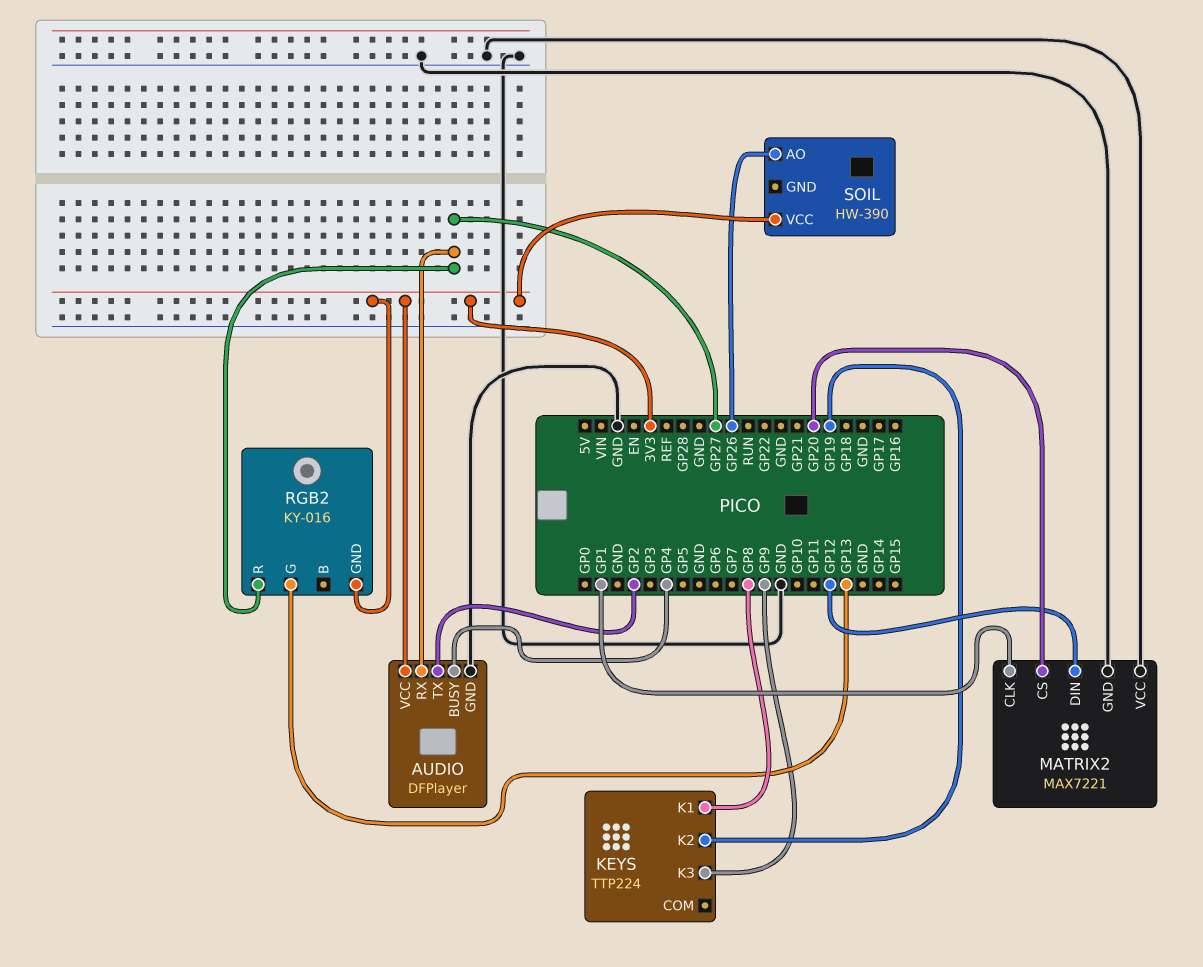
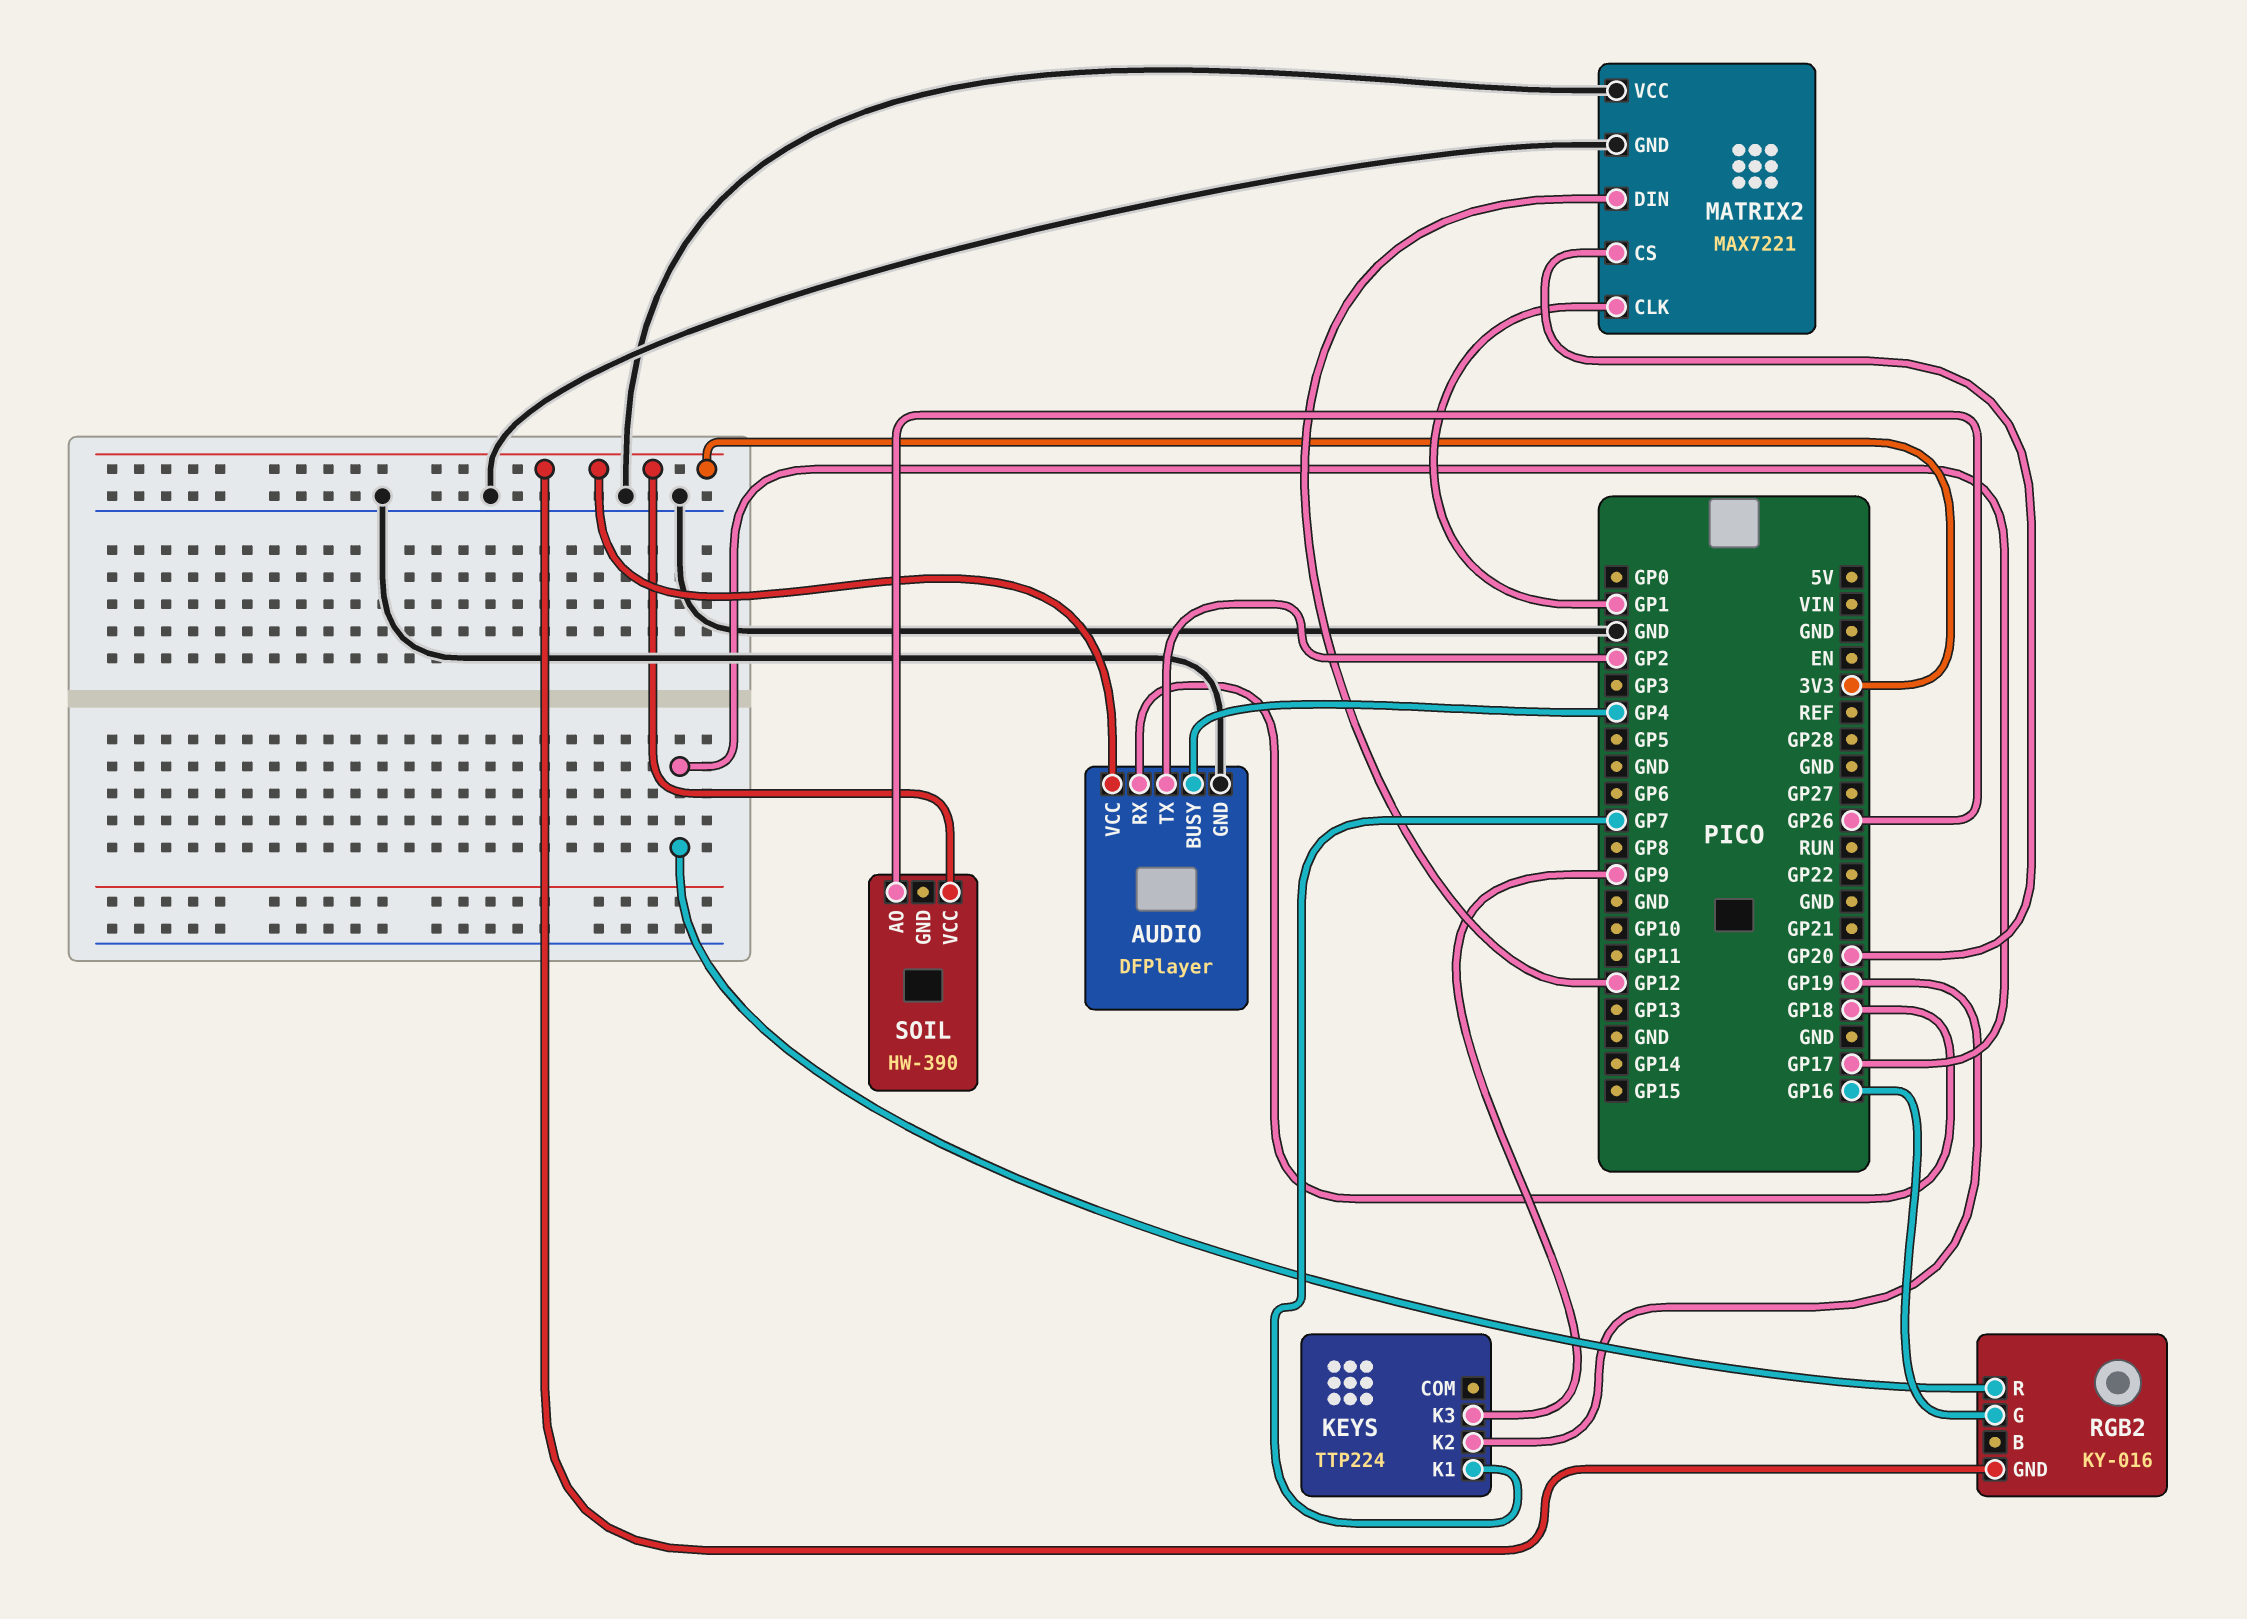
AUDIO pin RX: GP27 -> GP18
KEYS pin K1: GP8 -> GP7
RGB2 pin G: GP13 -> GP16
RGB2 pin R: GP27 -> GP17

